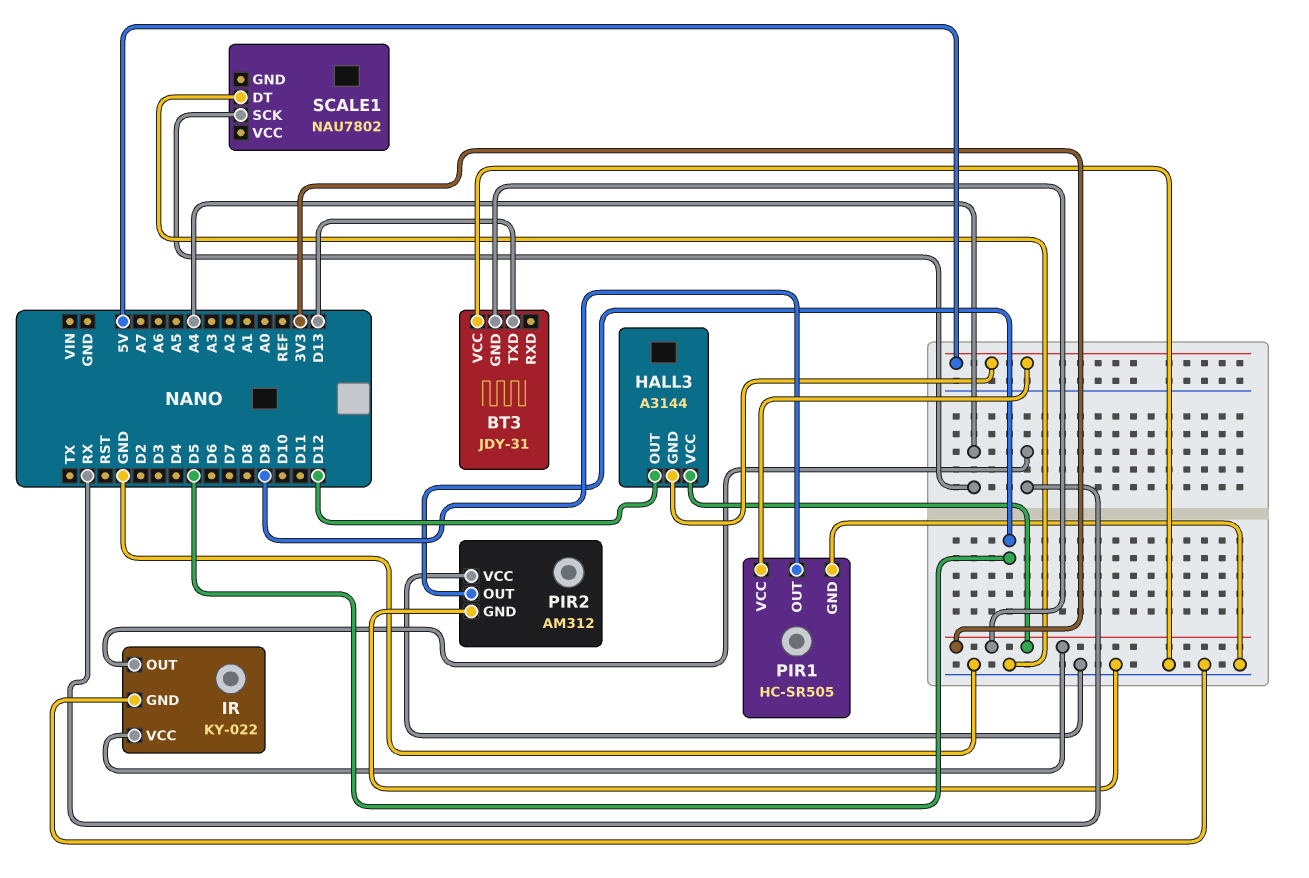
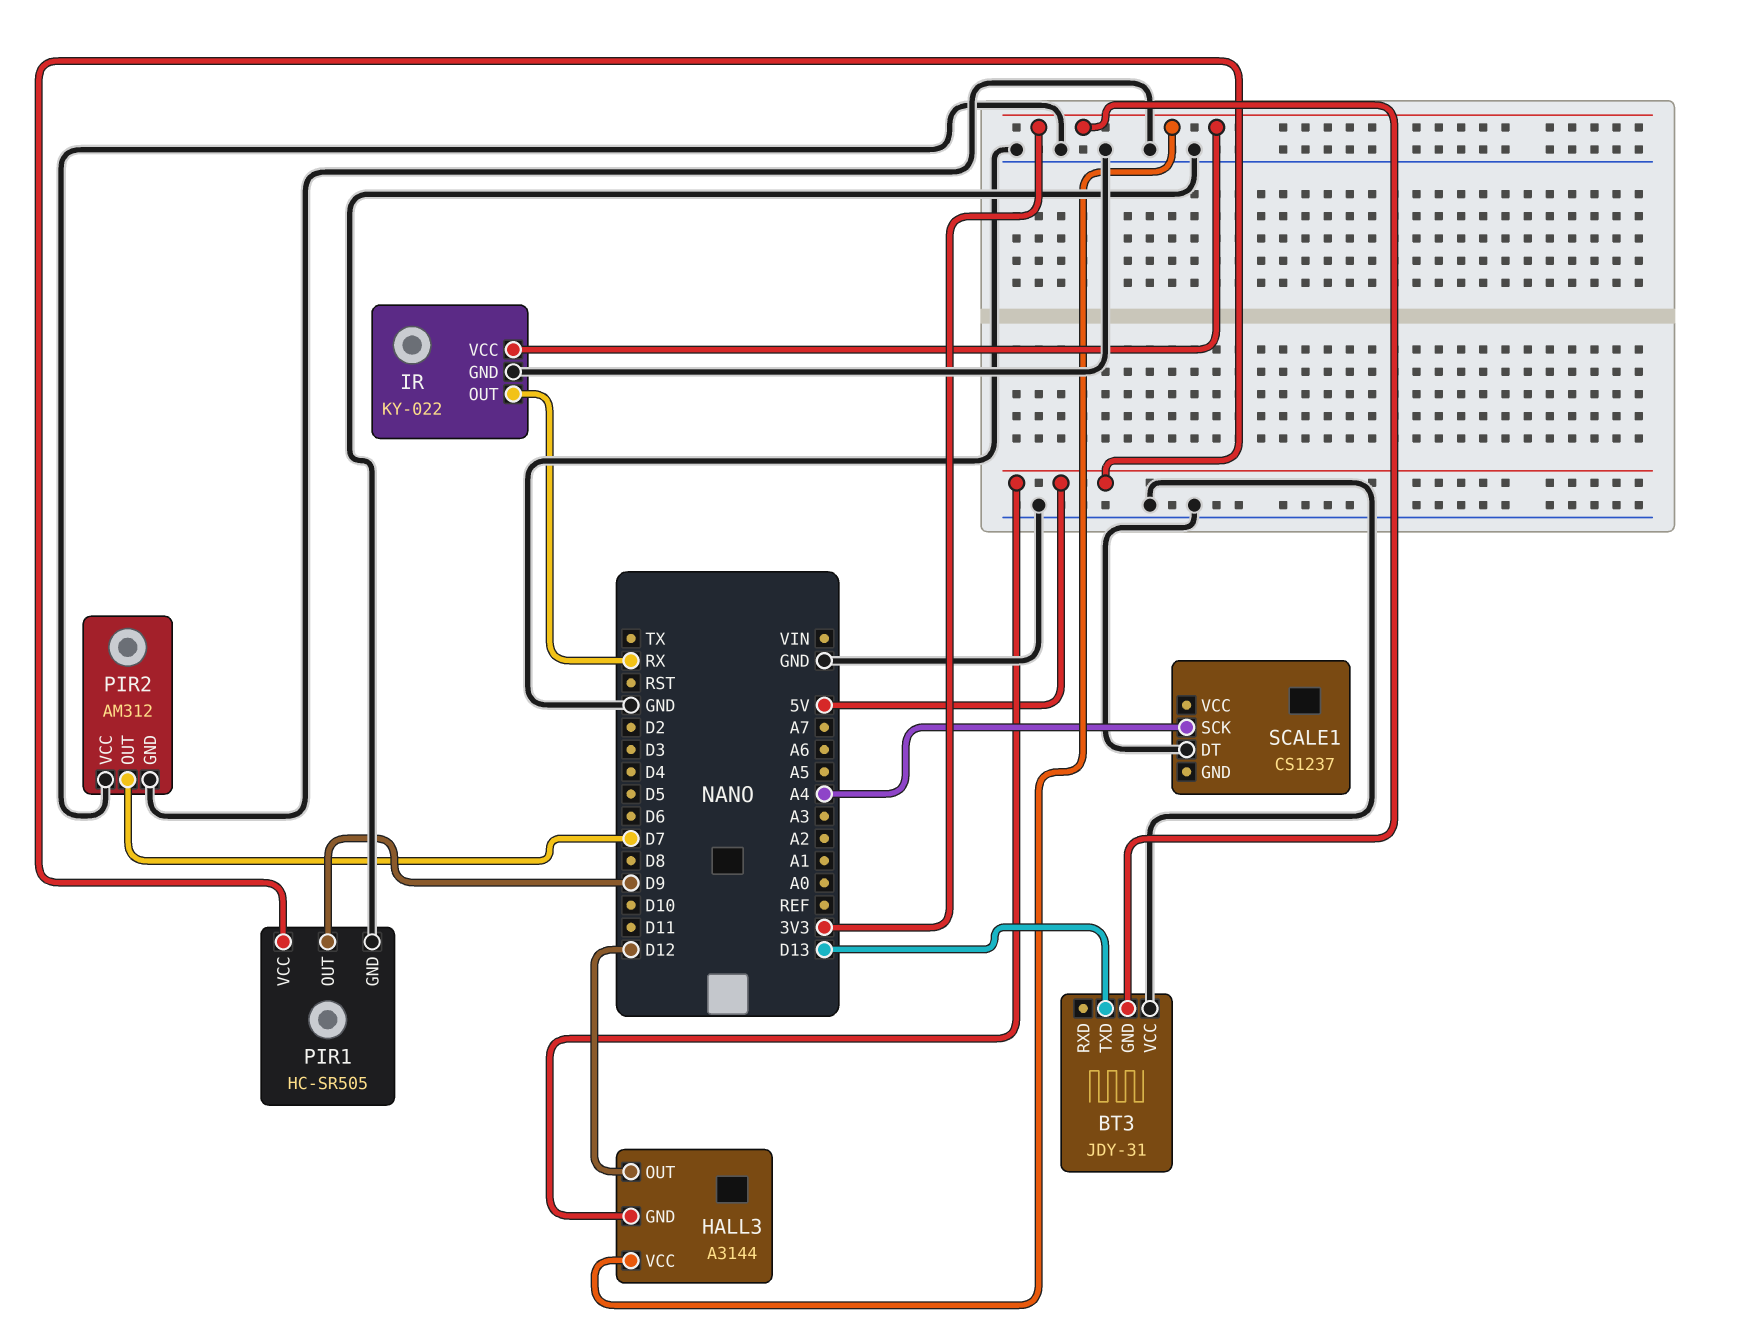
PIR2 pin OUT: D5 -> D7
SCALE1: NAU7802 -> CS1237

